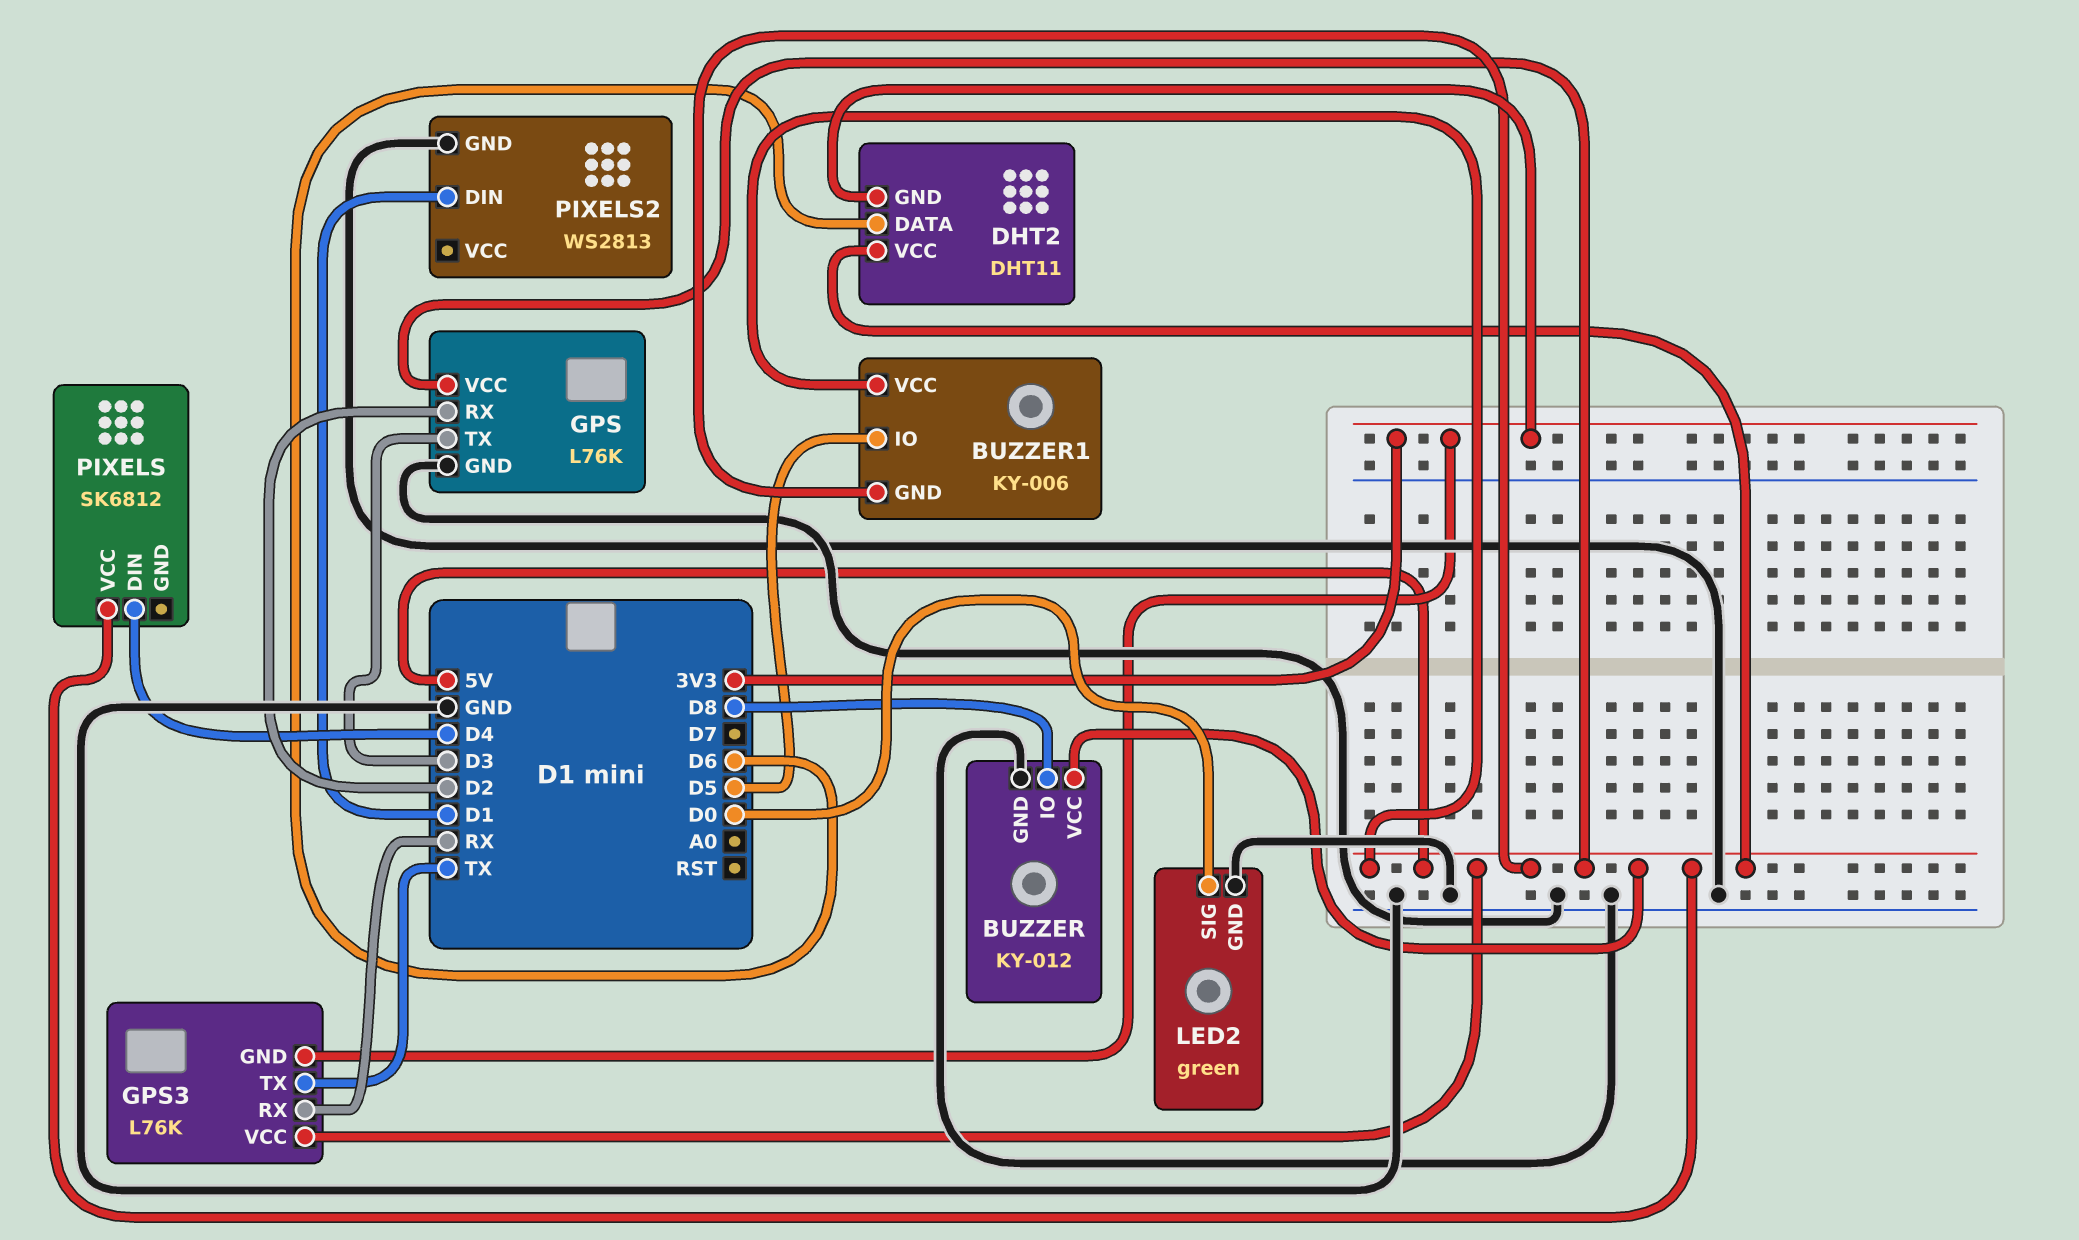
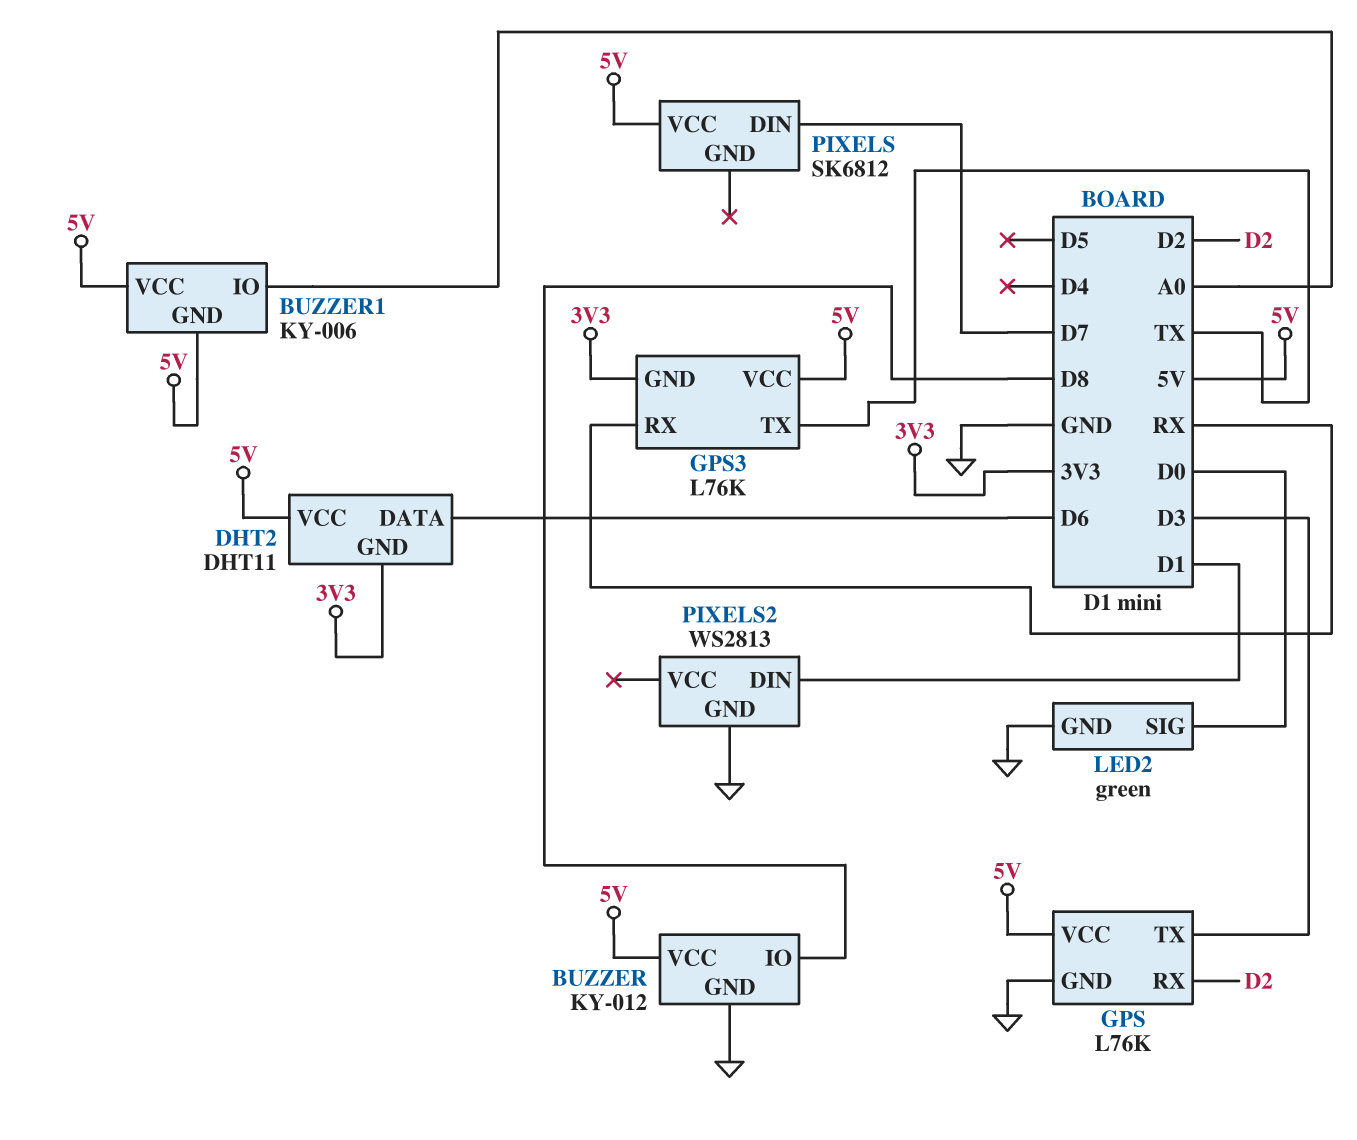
BUZZER1 pin IO: D5 -> A0
PIXELS pin DIN: D4 -> D7

